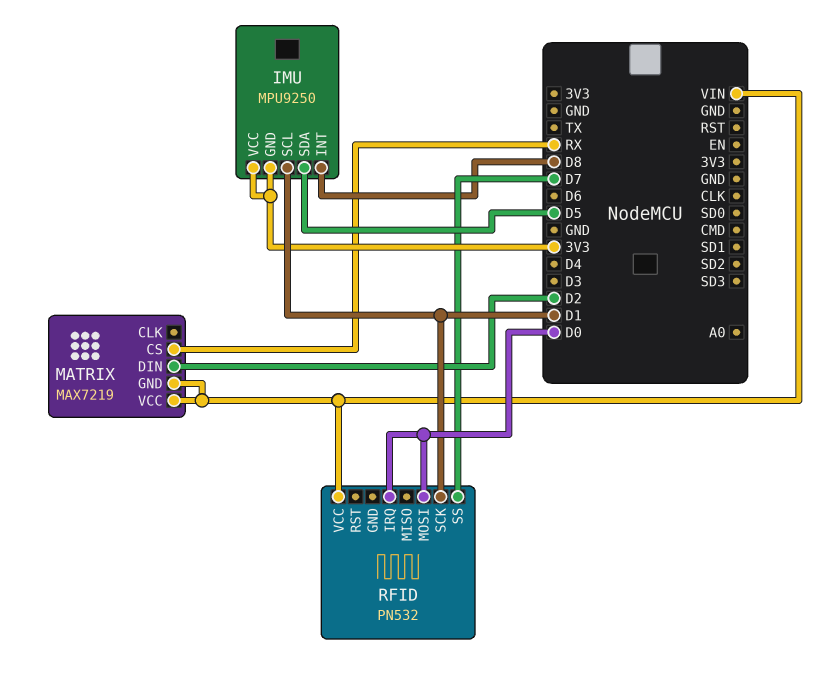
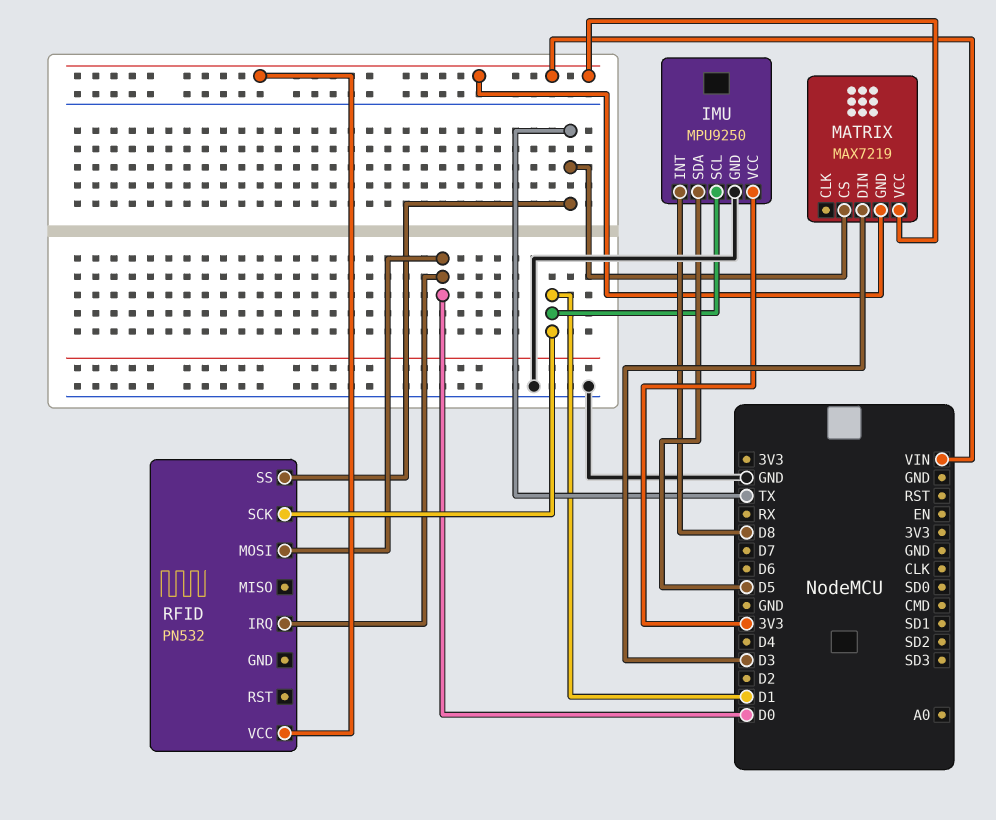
IMU pin GND: 3V3 -> GND
MATRIX pin CS: RX -> TX
MATRIX pin DIN: D2 -> D3
RFID pin SS: D7 -> TX

